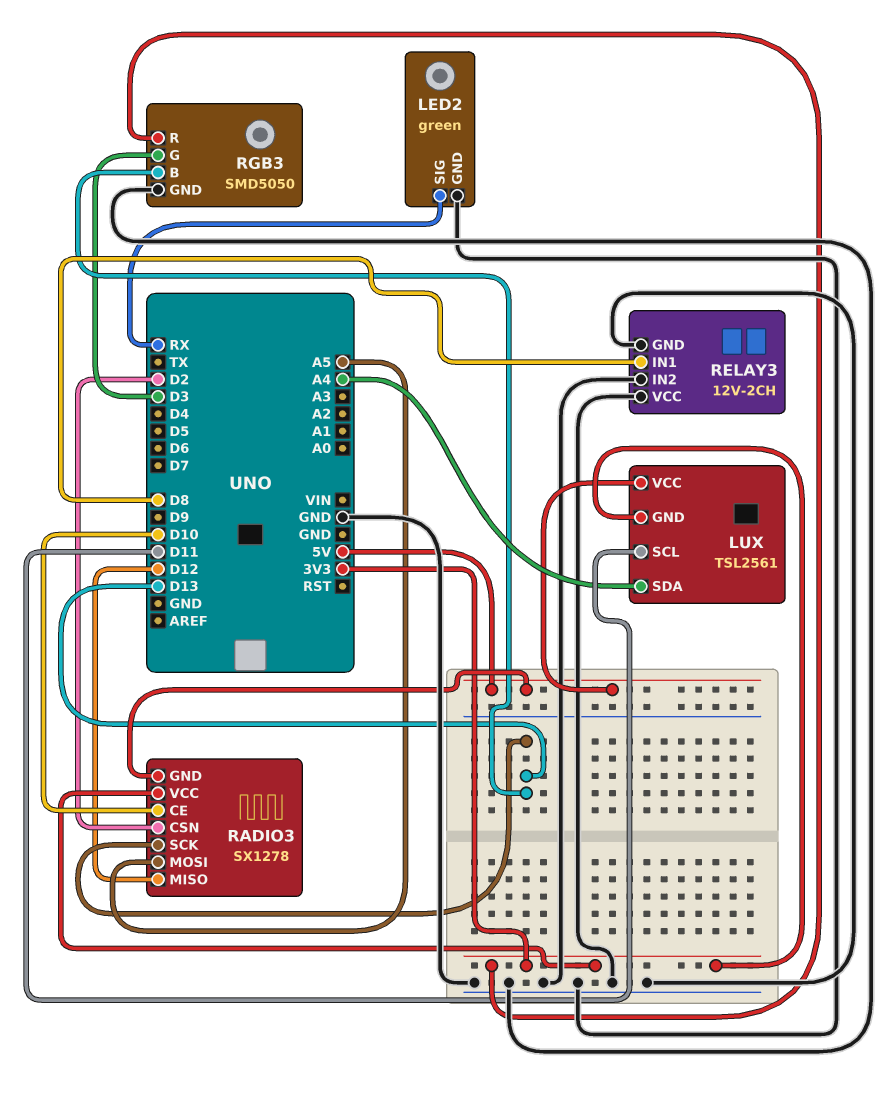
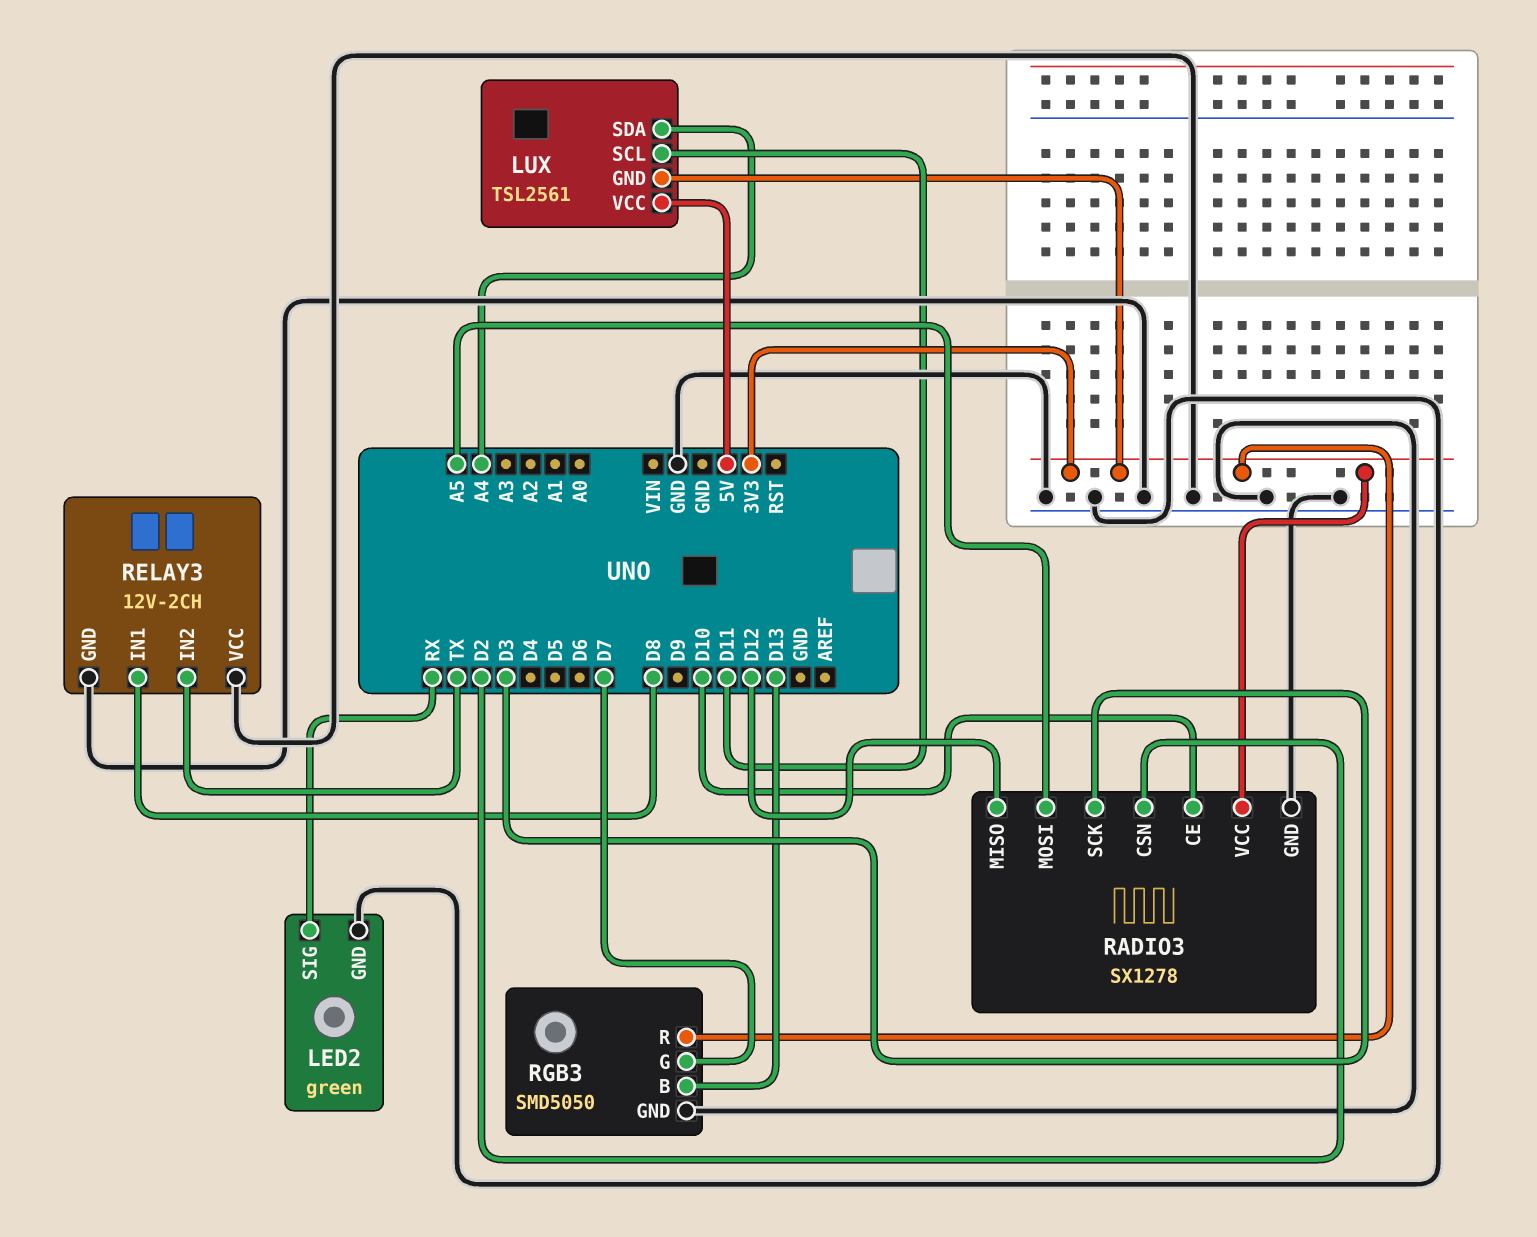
RADIO3 pin GND: 5V -> GND
RADIO3 pin SCK: D13 -> D3
RELAY3 pin IN2: GND -> TX
RGB3 pin G: D3 -> D7

